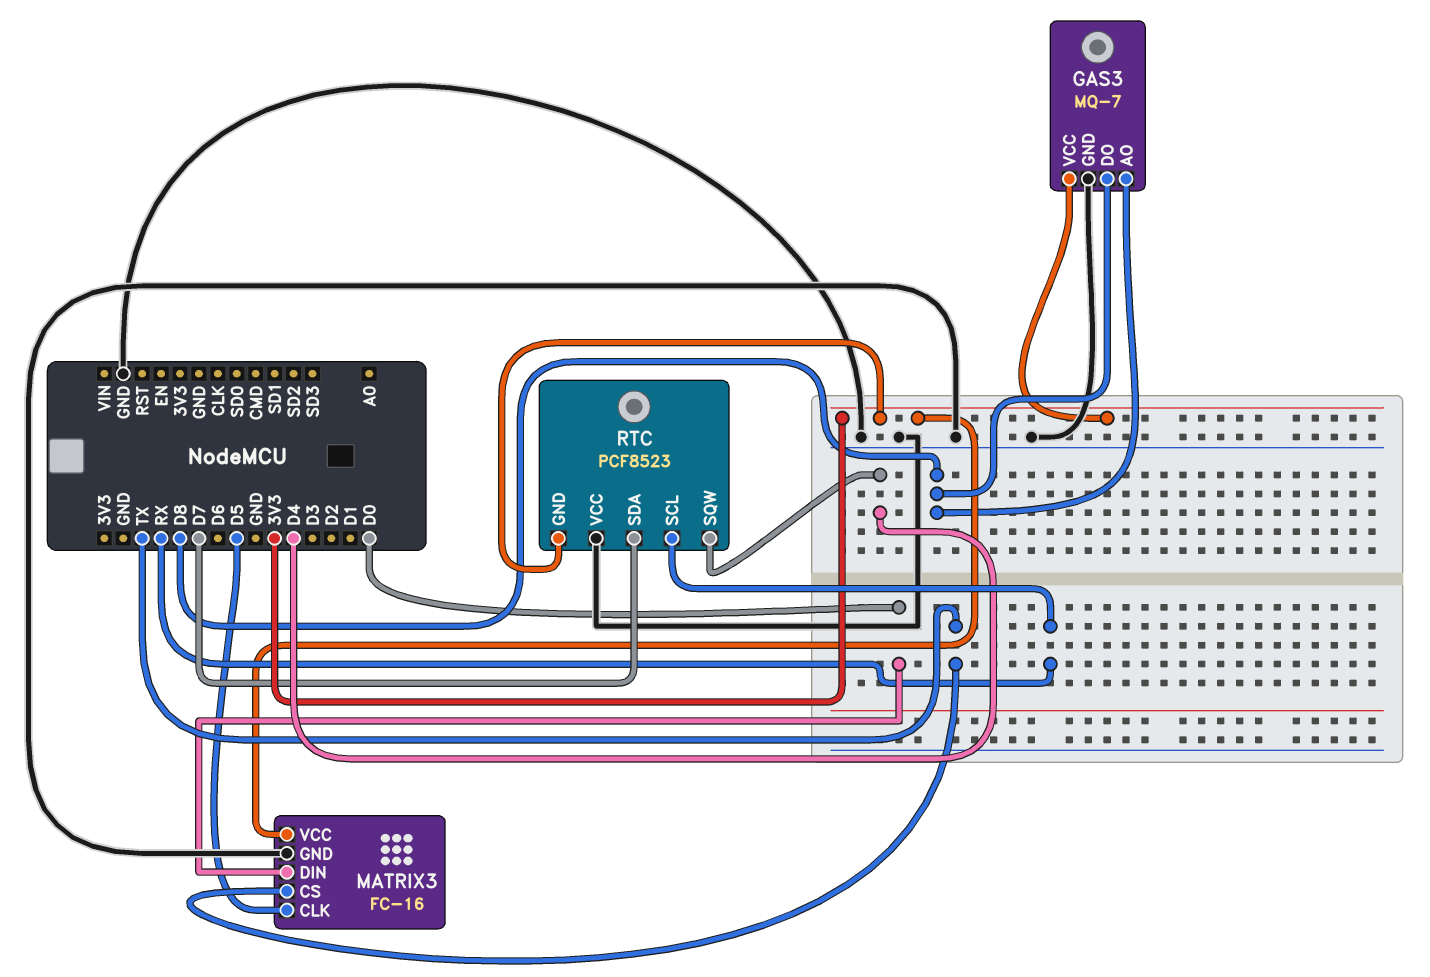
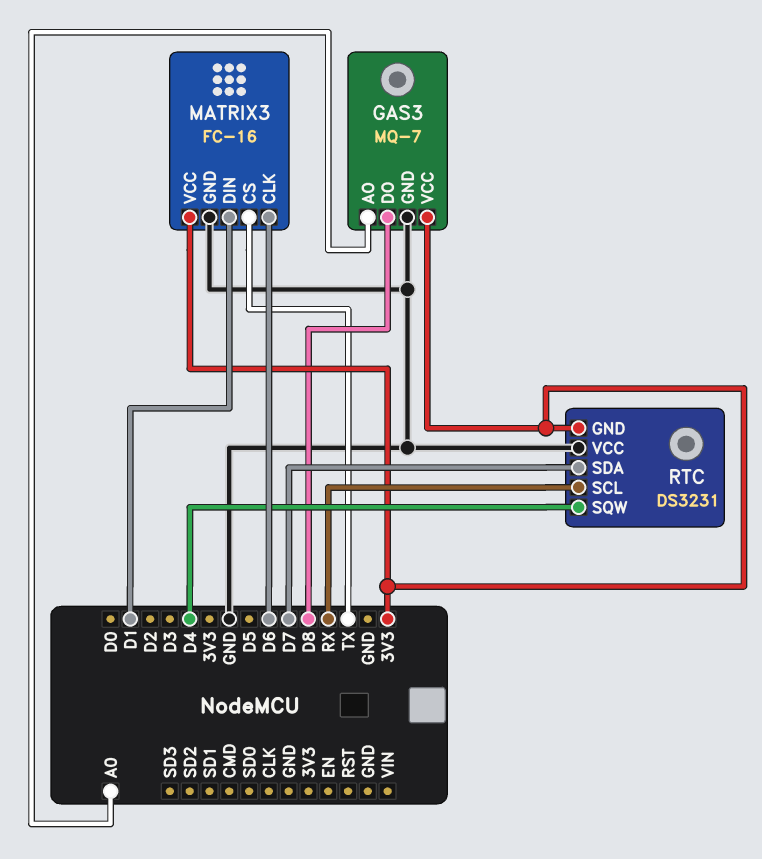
GAS3 pin AO: D8 -> A0
MATRIX3 pin CLK: D5 -> D6
MATRIX3 pin DIN: D0 -> D1
RTC: PCF8523 -> DS3231

